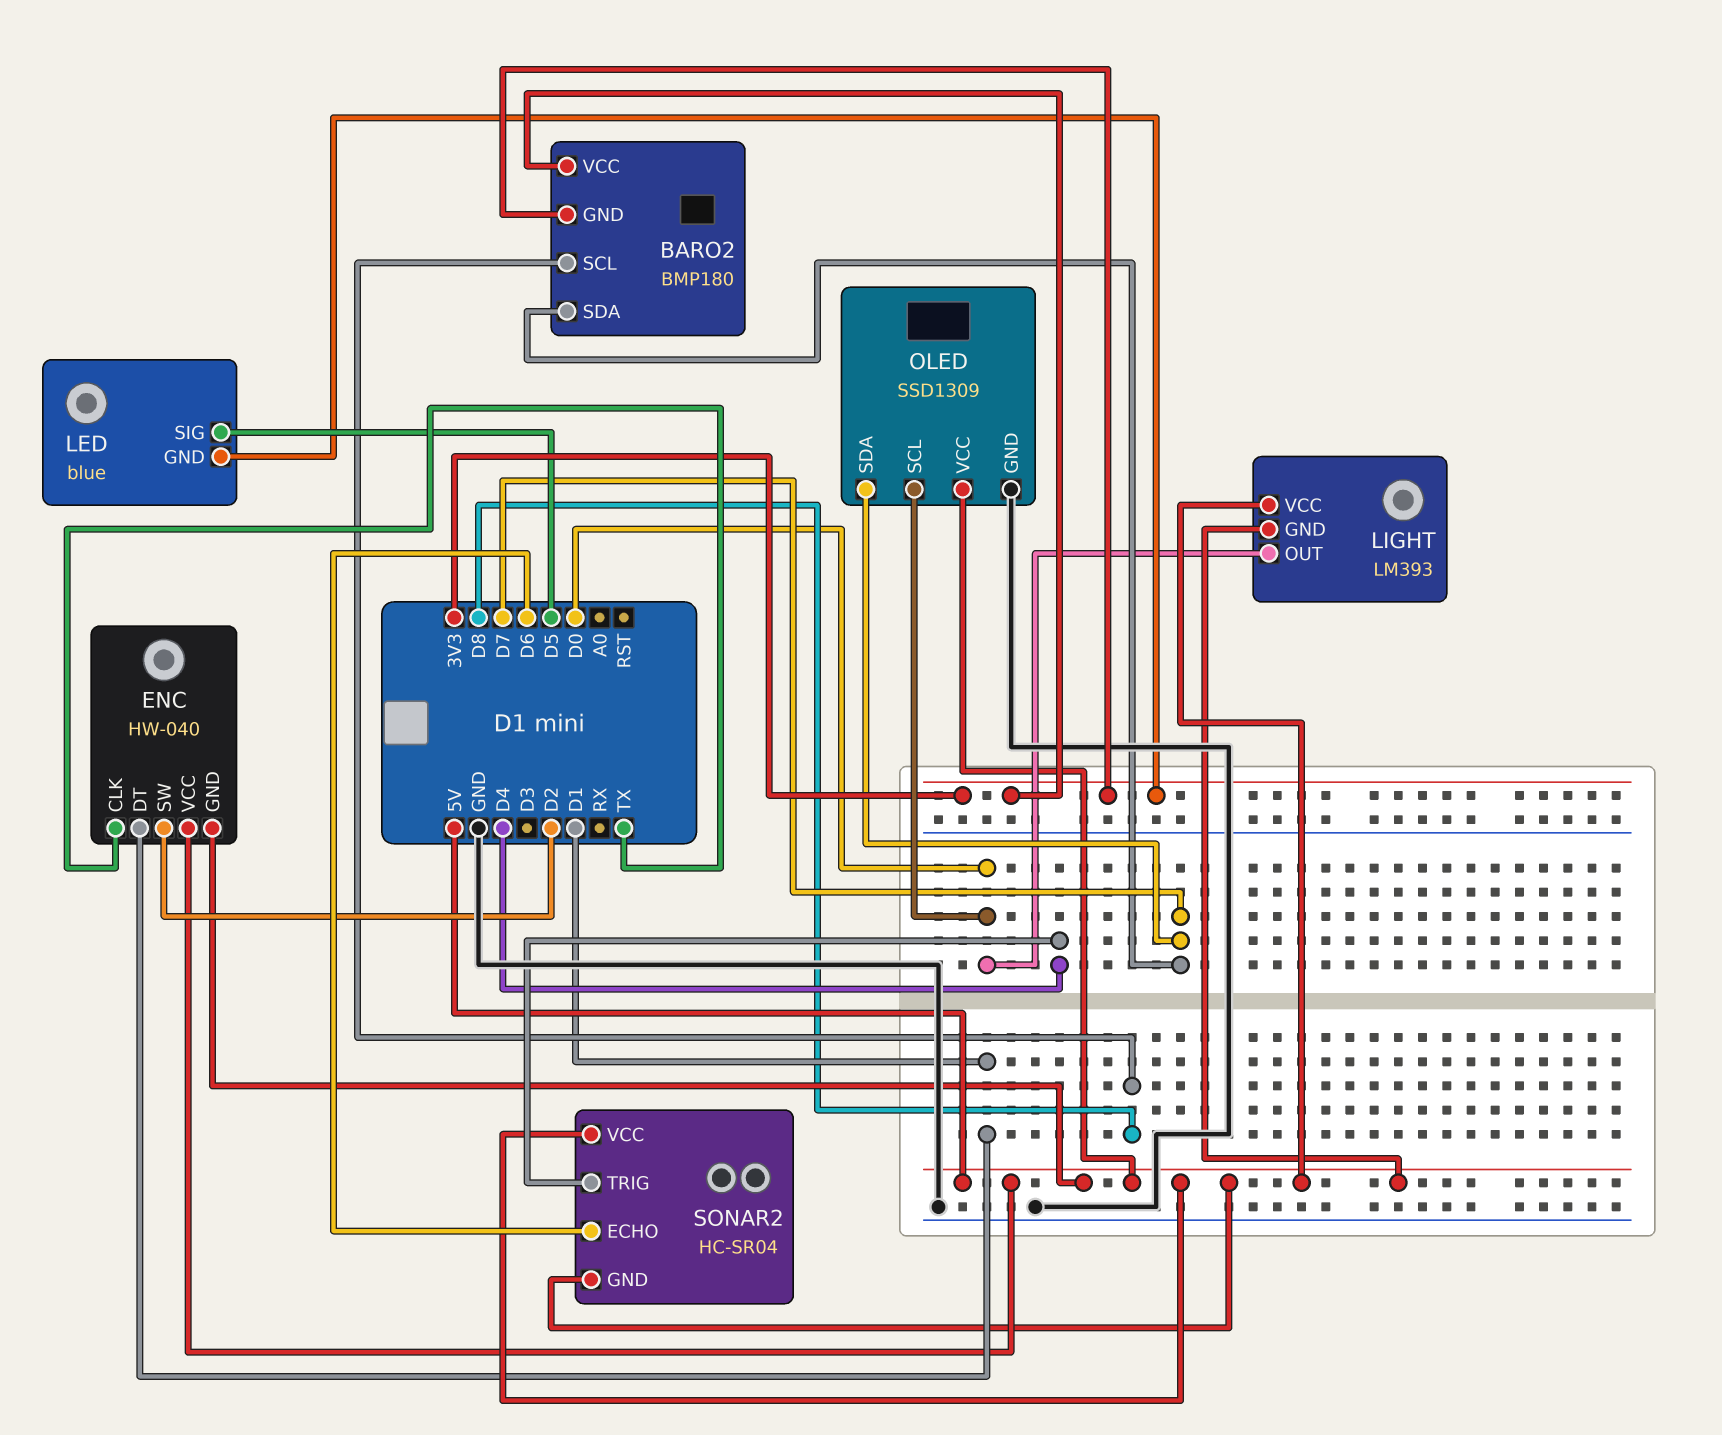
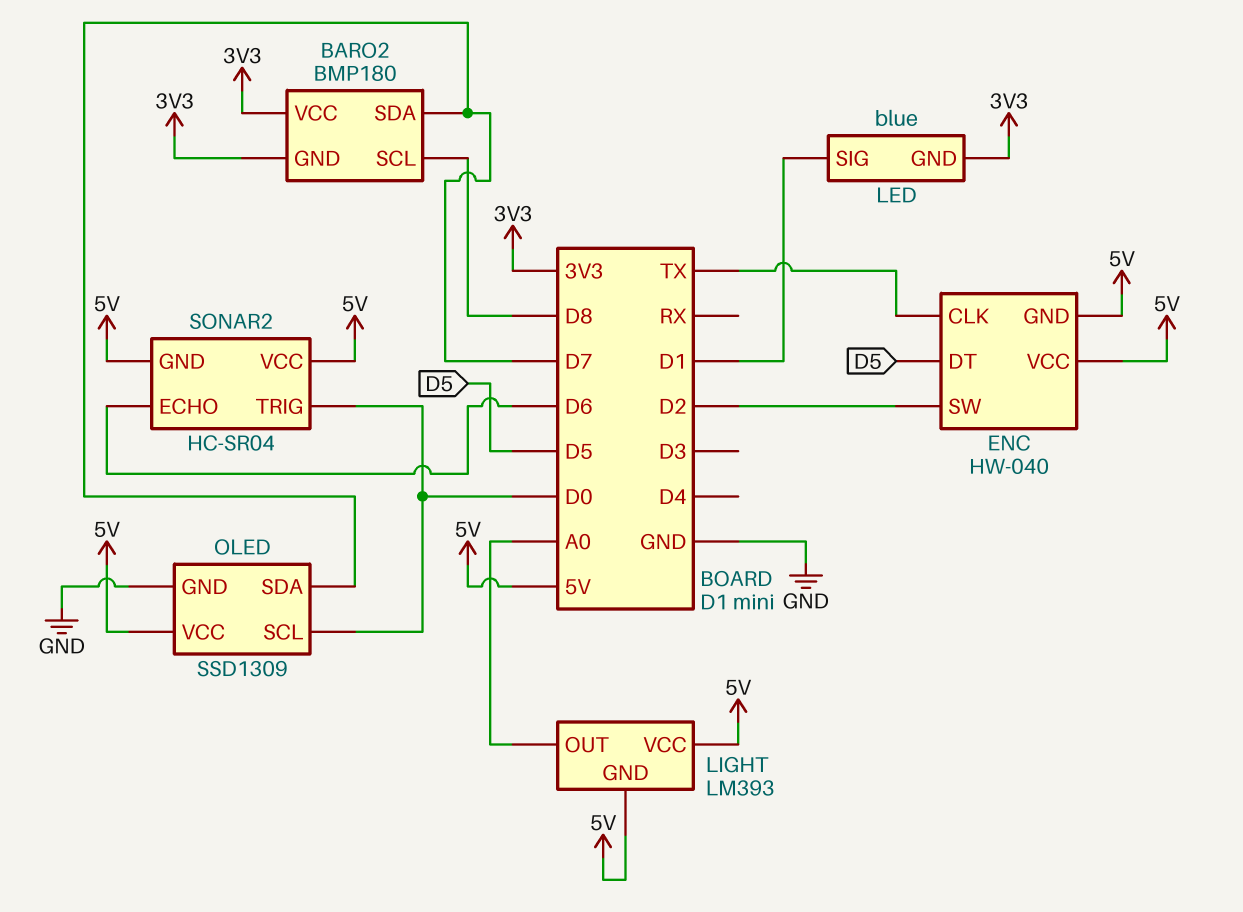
ENC pin DT: D1 -> D5
LED pin SIG: D5 -> D1
LIGHT pin OUT: D0 -> A0
SONAR2 pin TRIG: D4 -> D0

